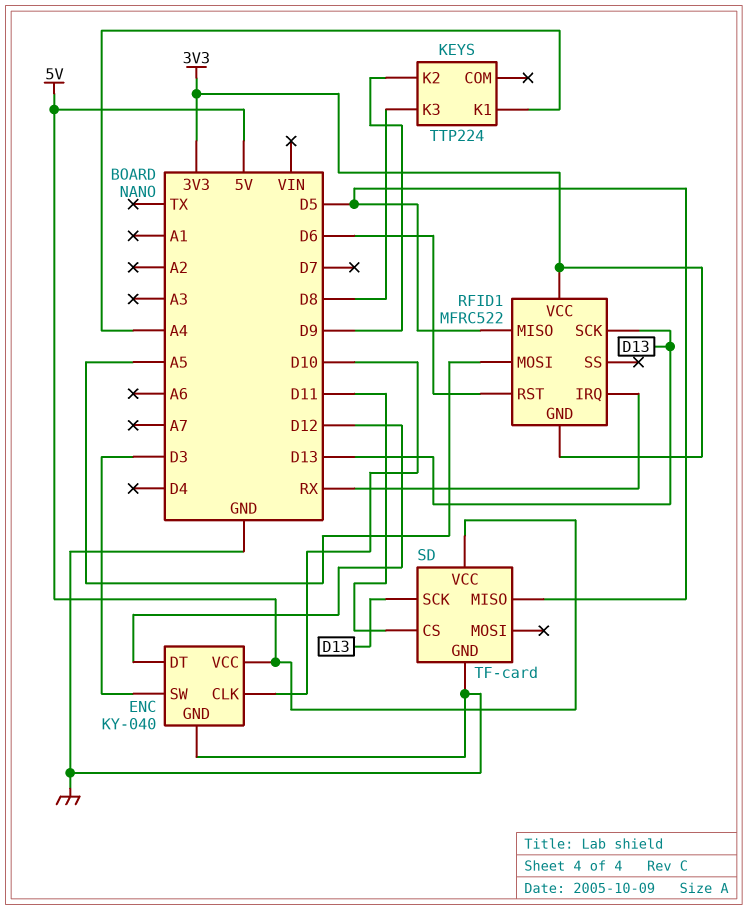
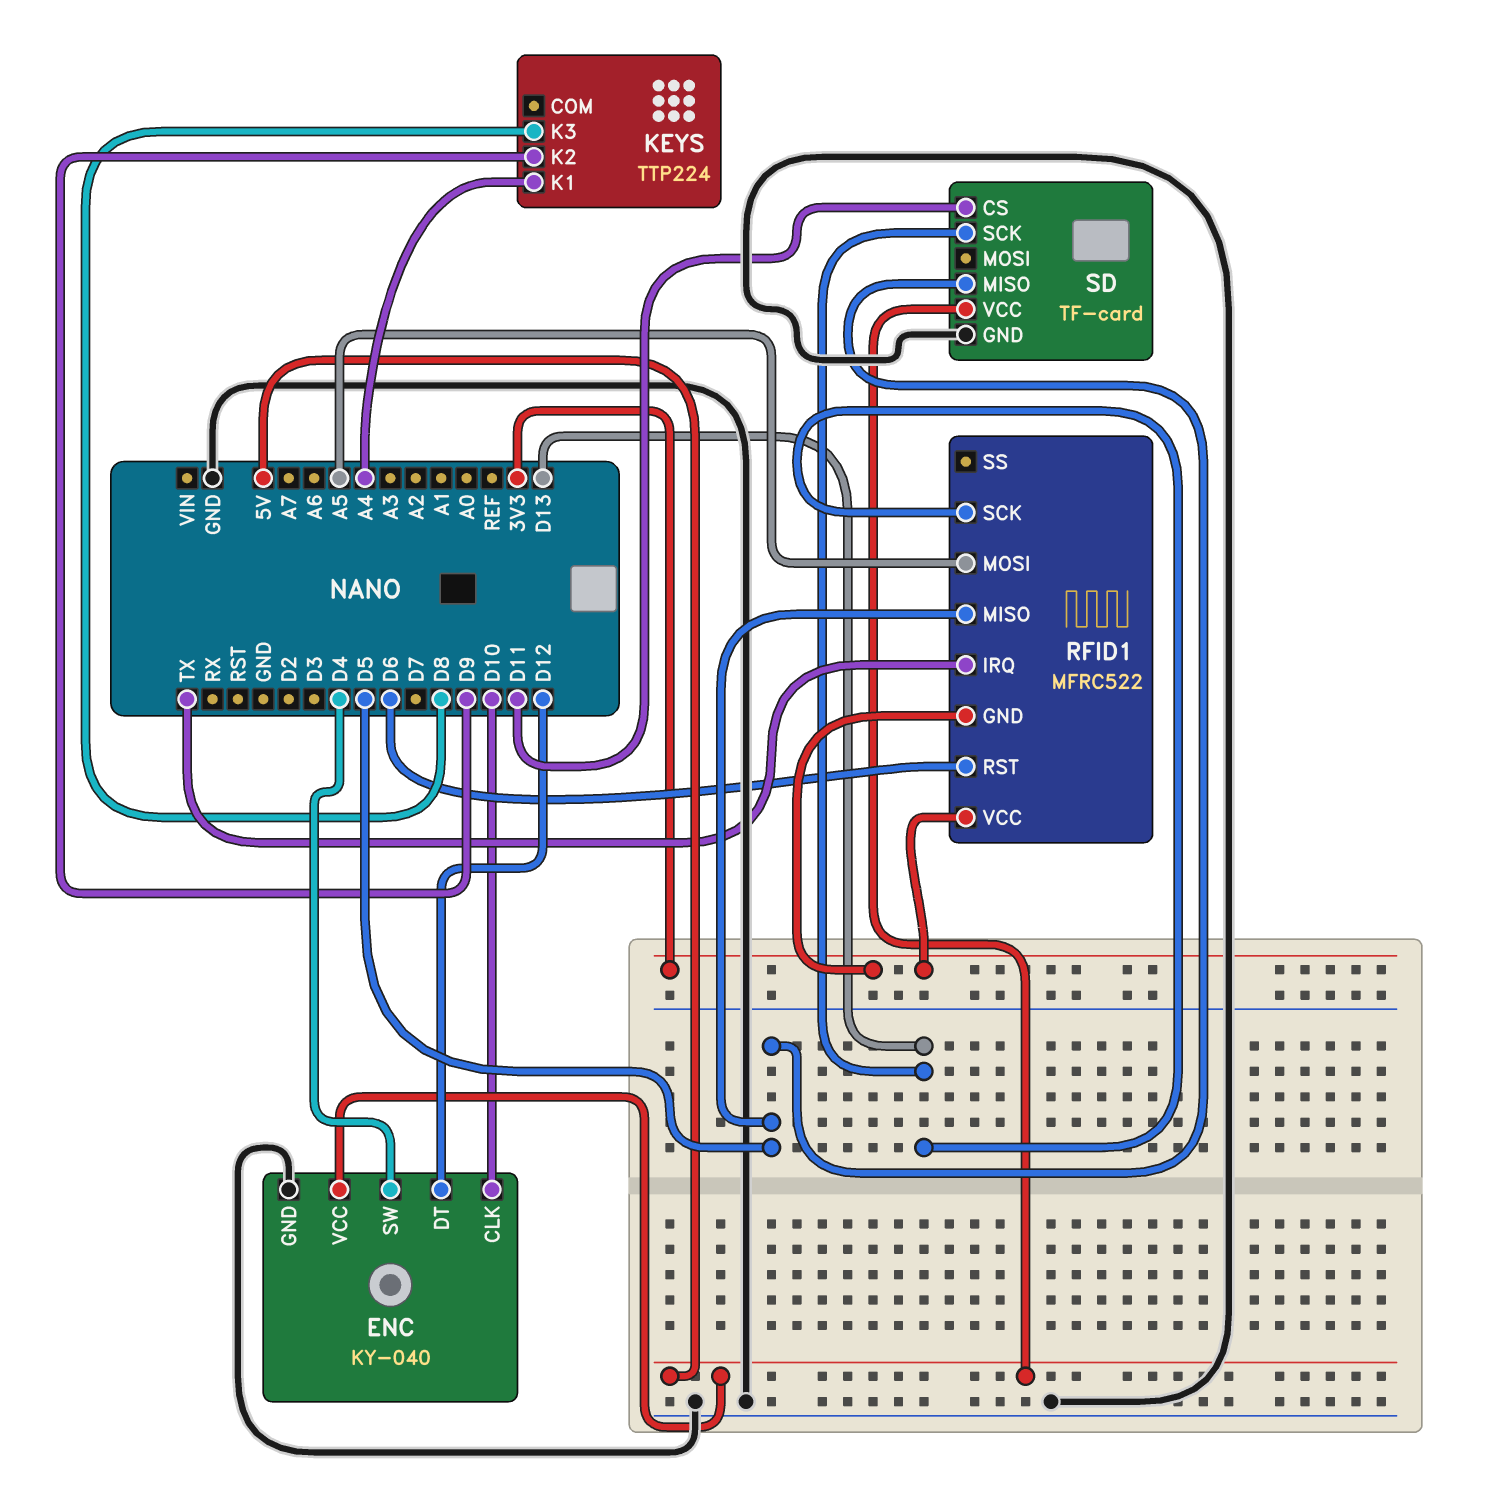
ENC pin SW: D3 -> D4
RFID1 pin IRQ: RX -> TX

